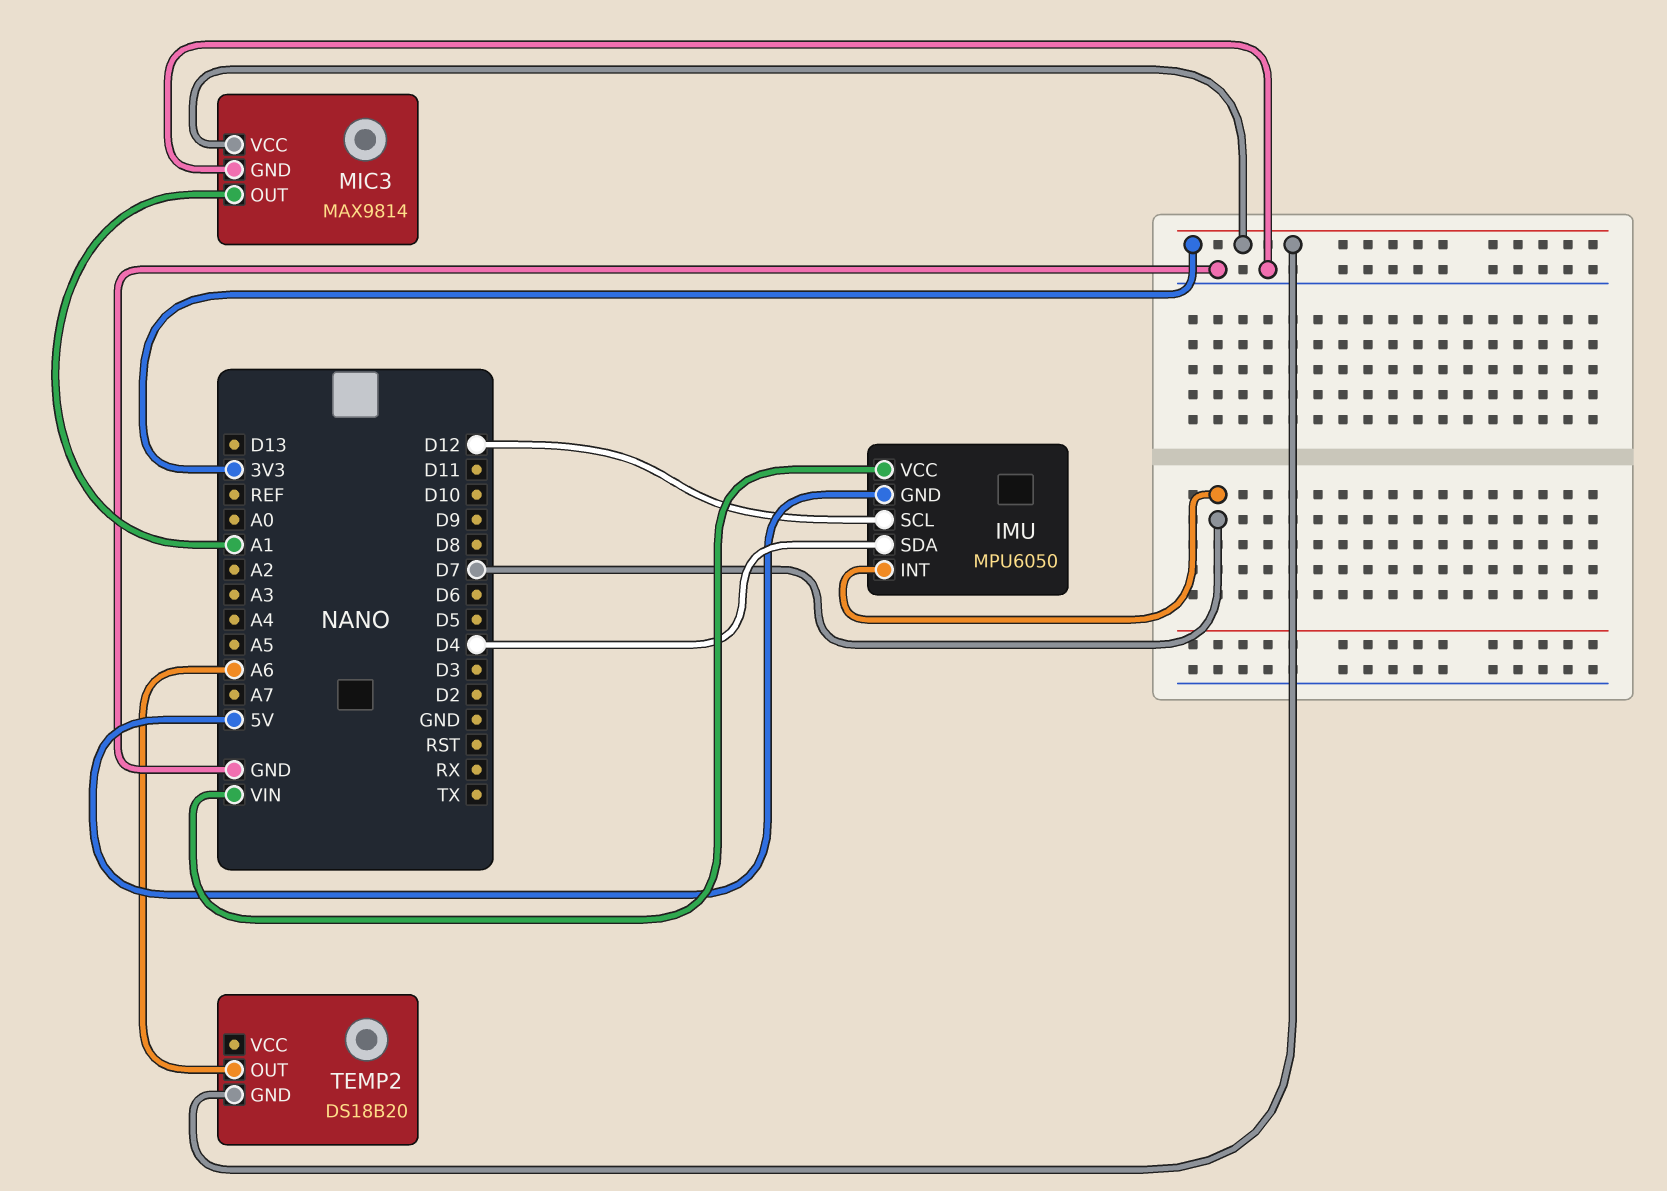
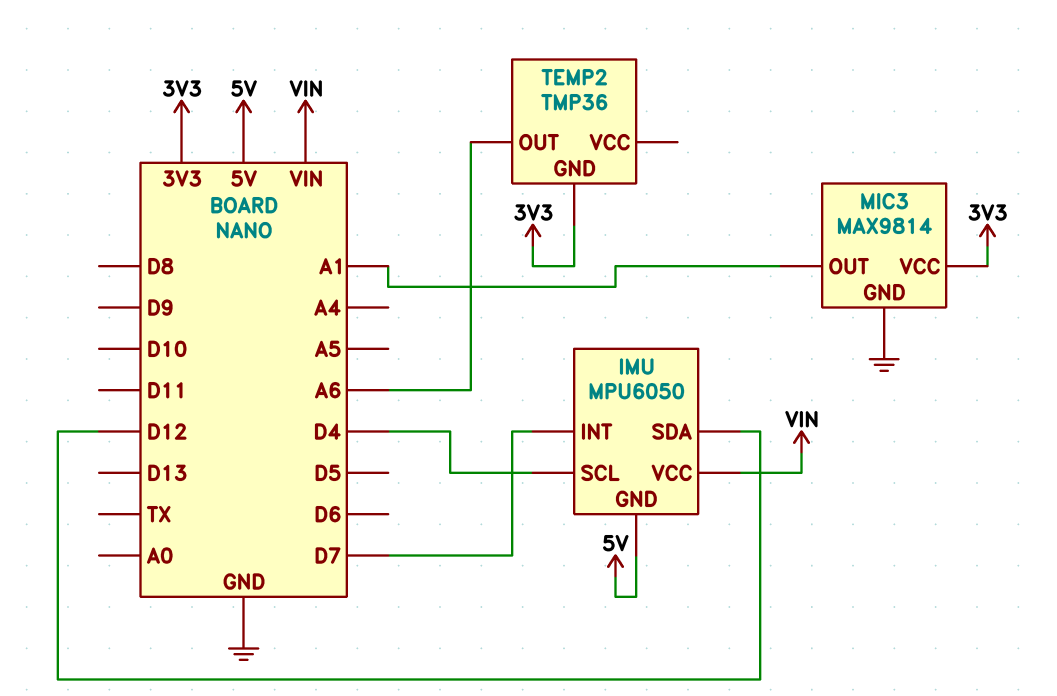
IMU pin SCL: D12 -> D4
IMU pin SDA: D4 -> D12
TEMP2: DS18B20 -> TMP36

